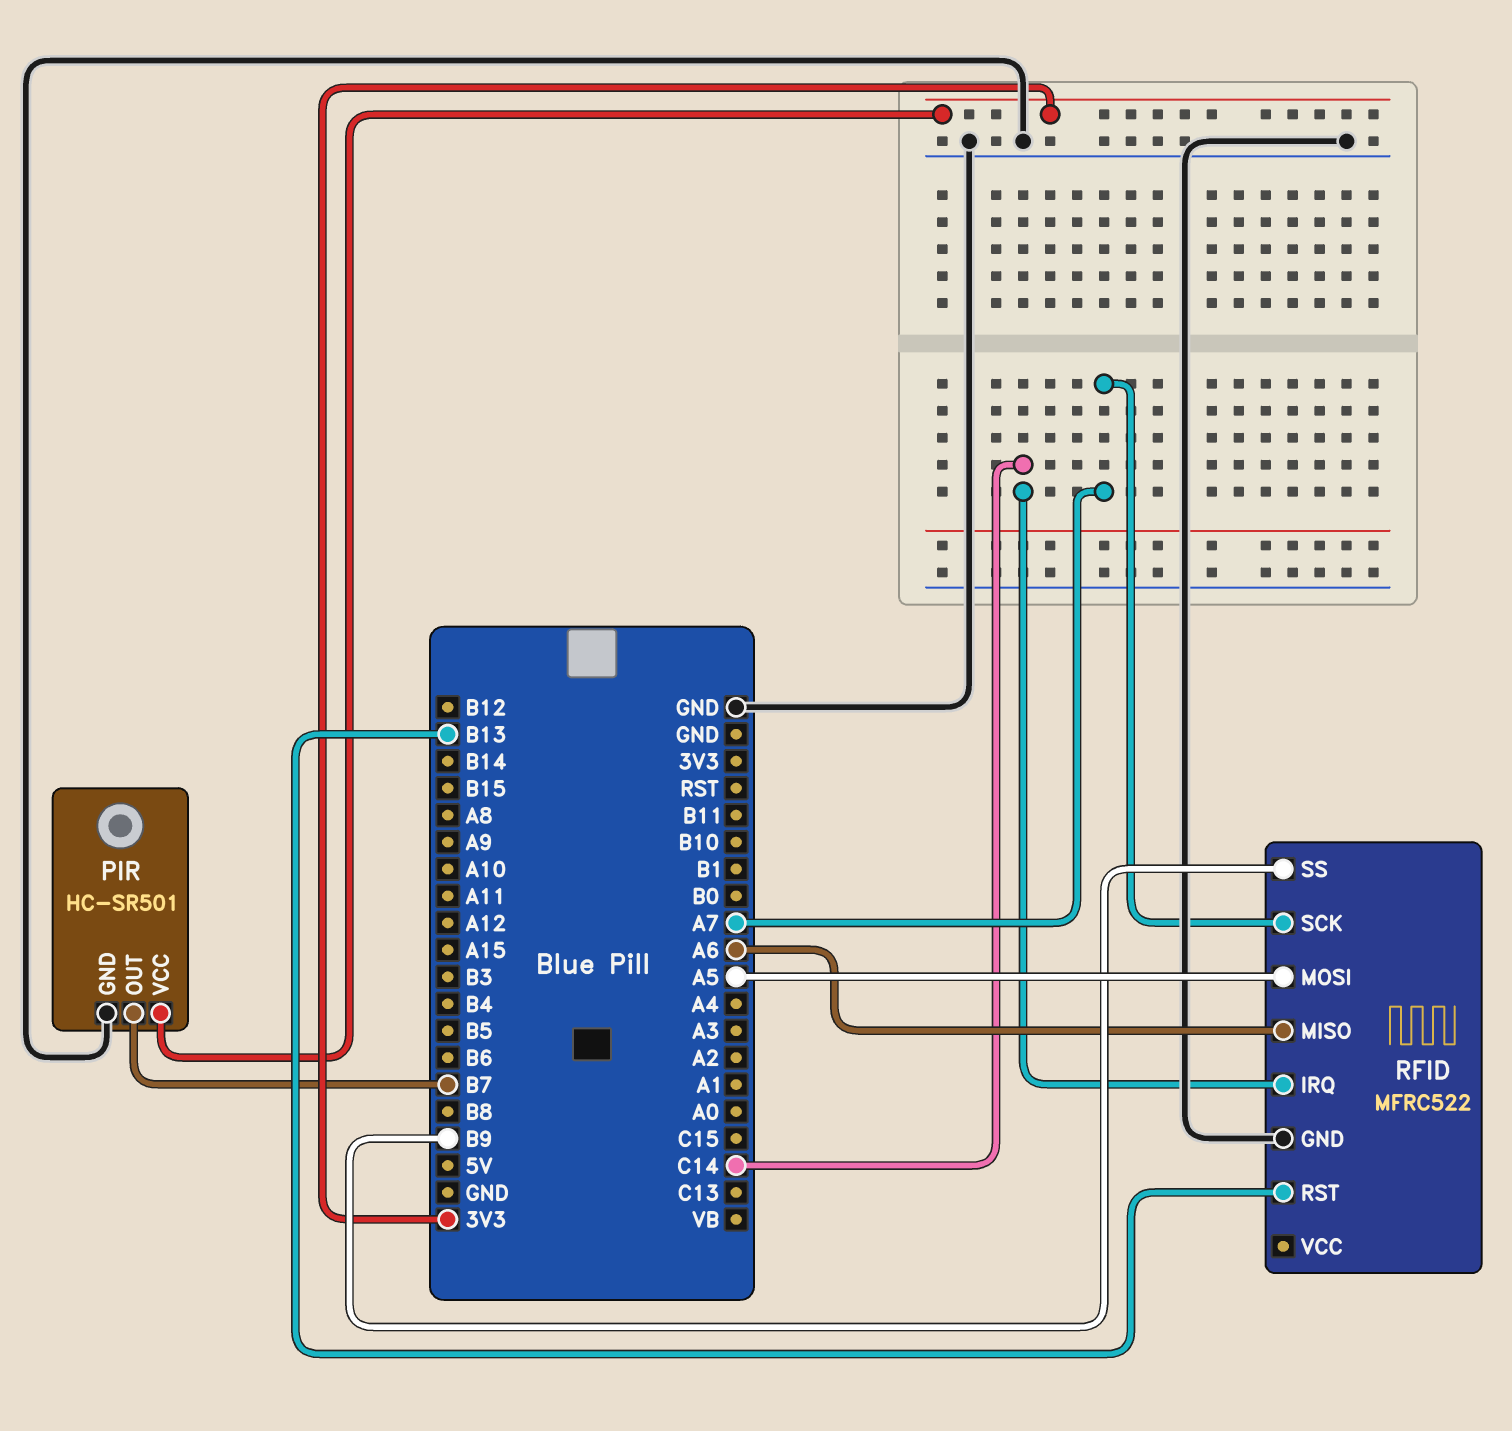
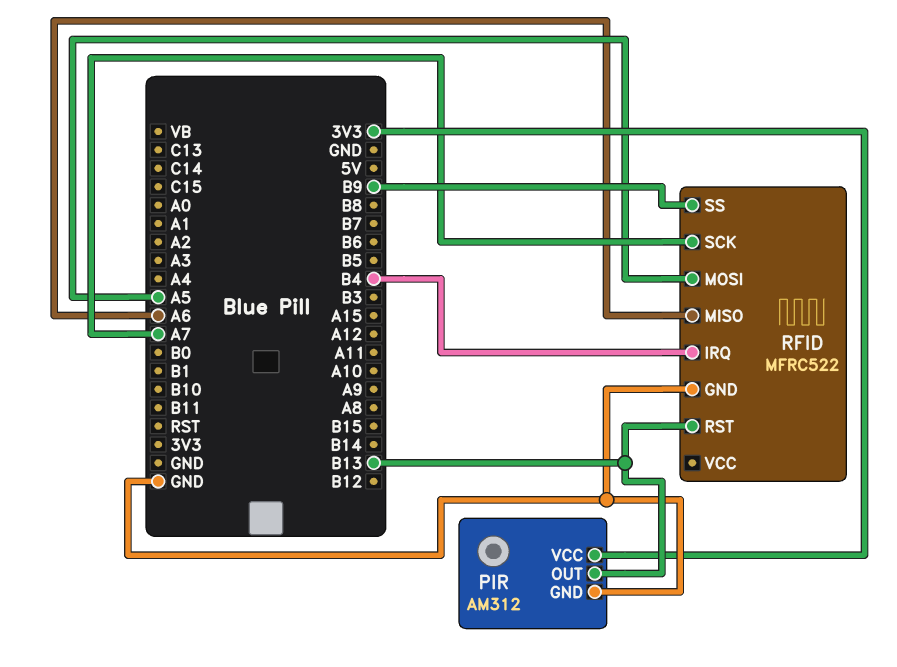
PIR: HC-SR501 -> AM312
PIR pin OUT: B7 -> B13
RFID pin IRQ: C14 -> B4

